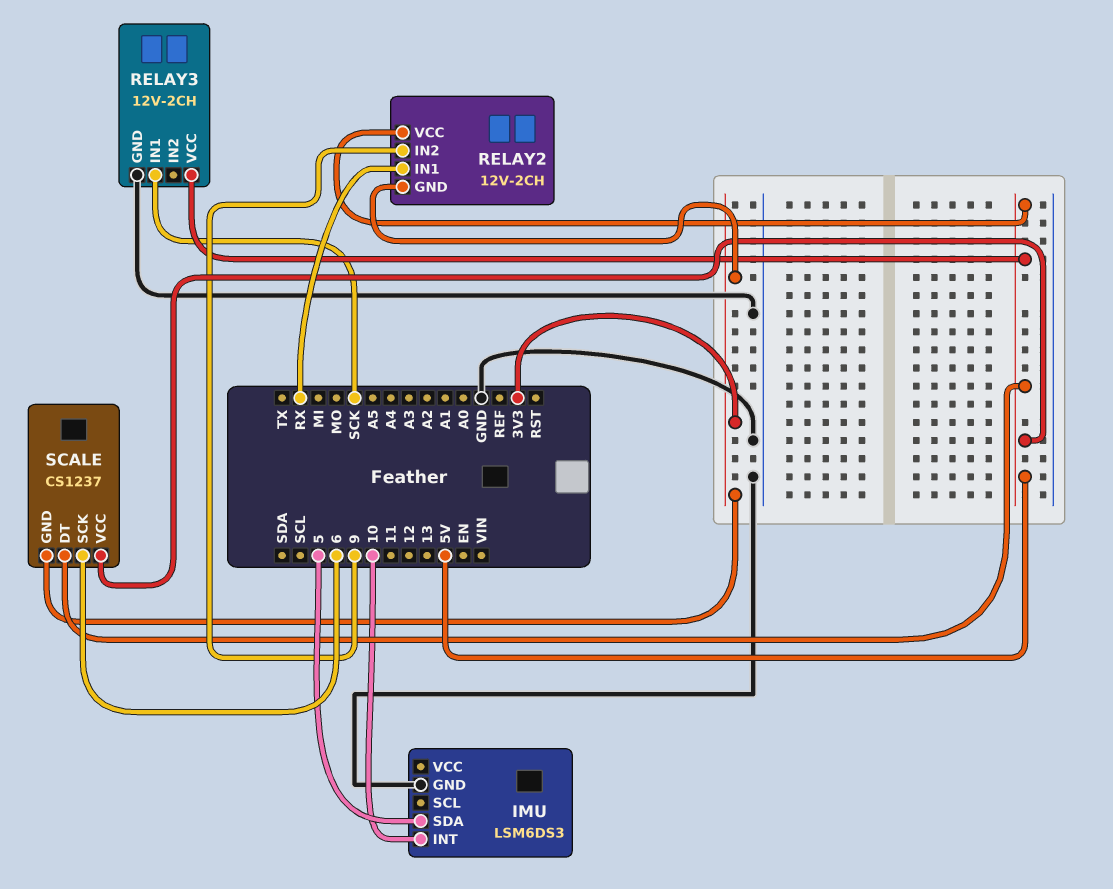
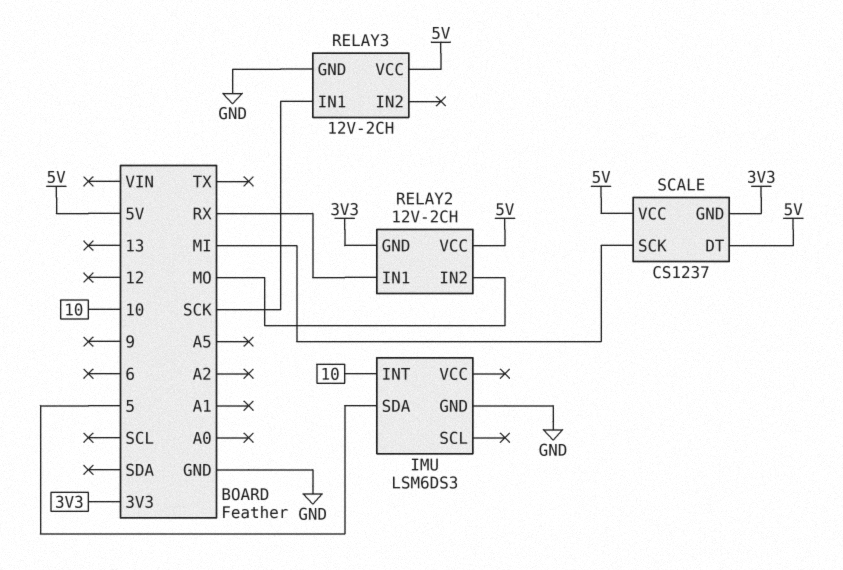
RELAY2 pin IN2: 9 -> MO
SCALE pin SCK: 6 -> MI

